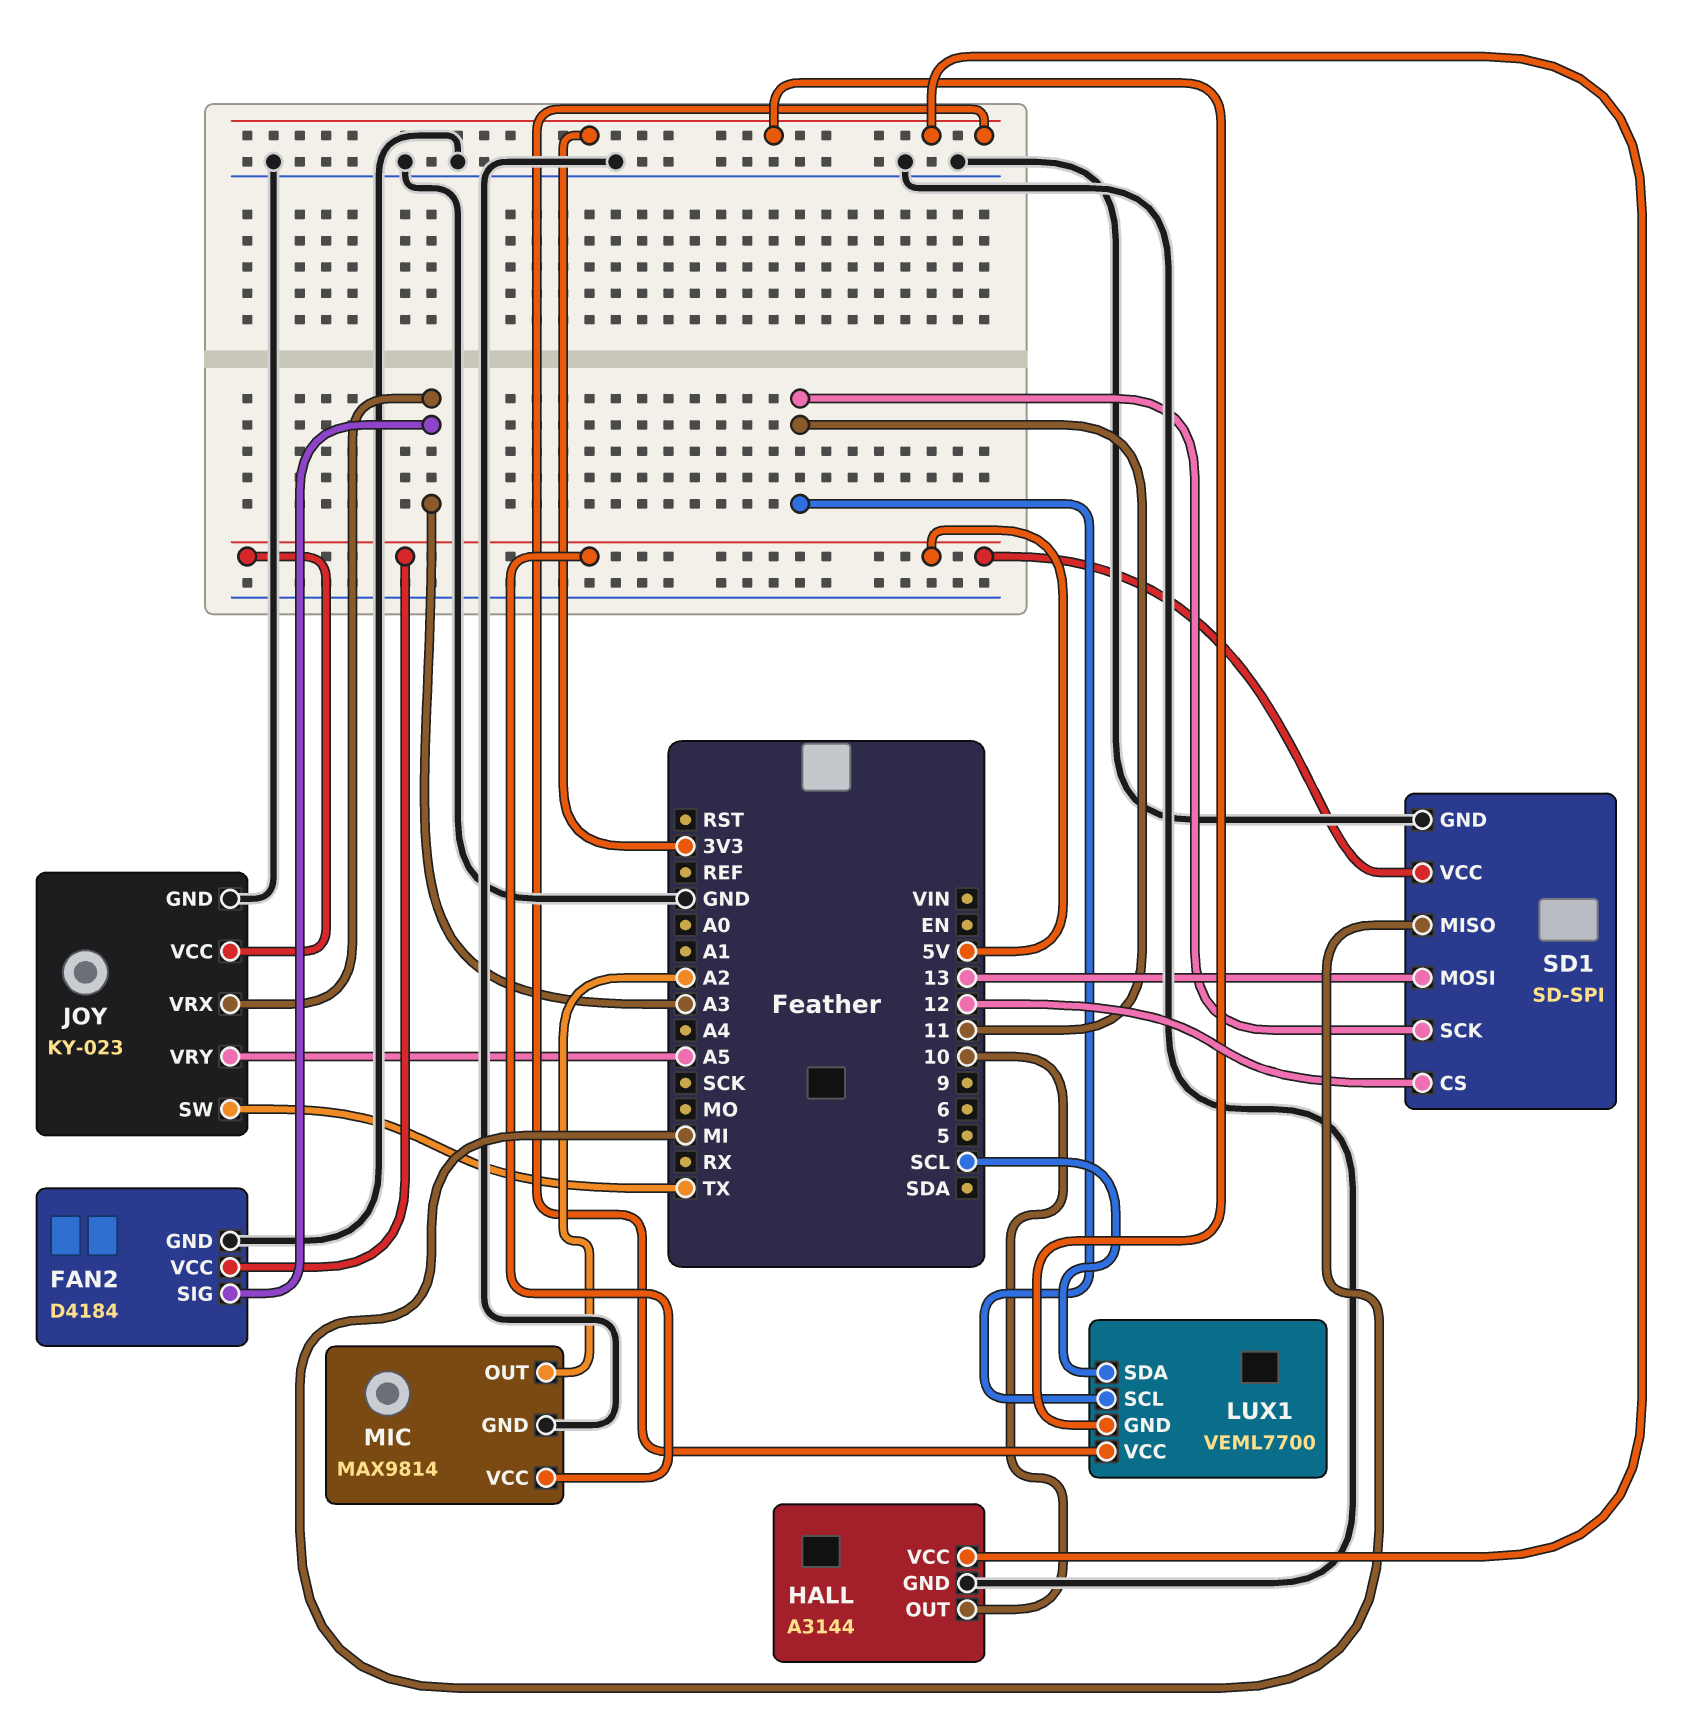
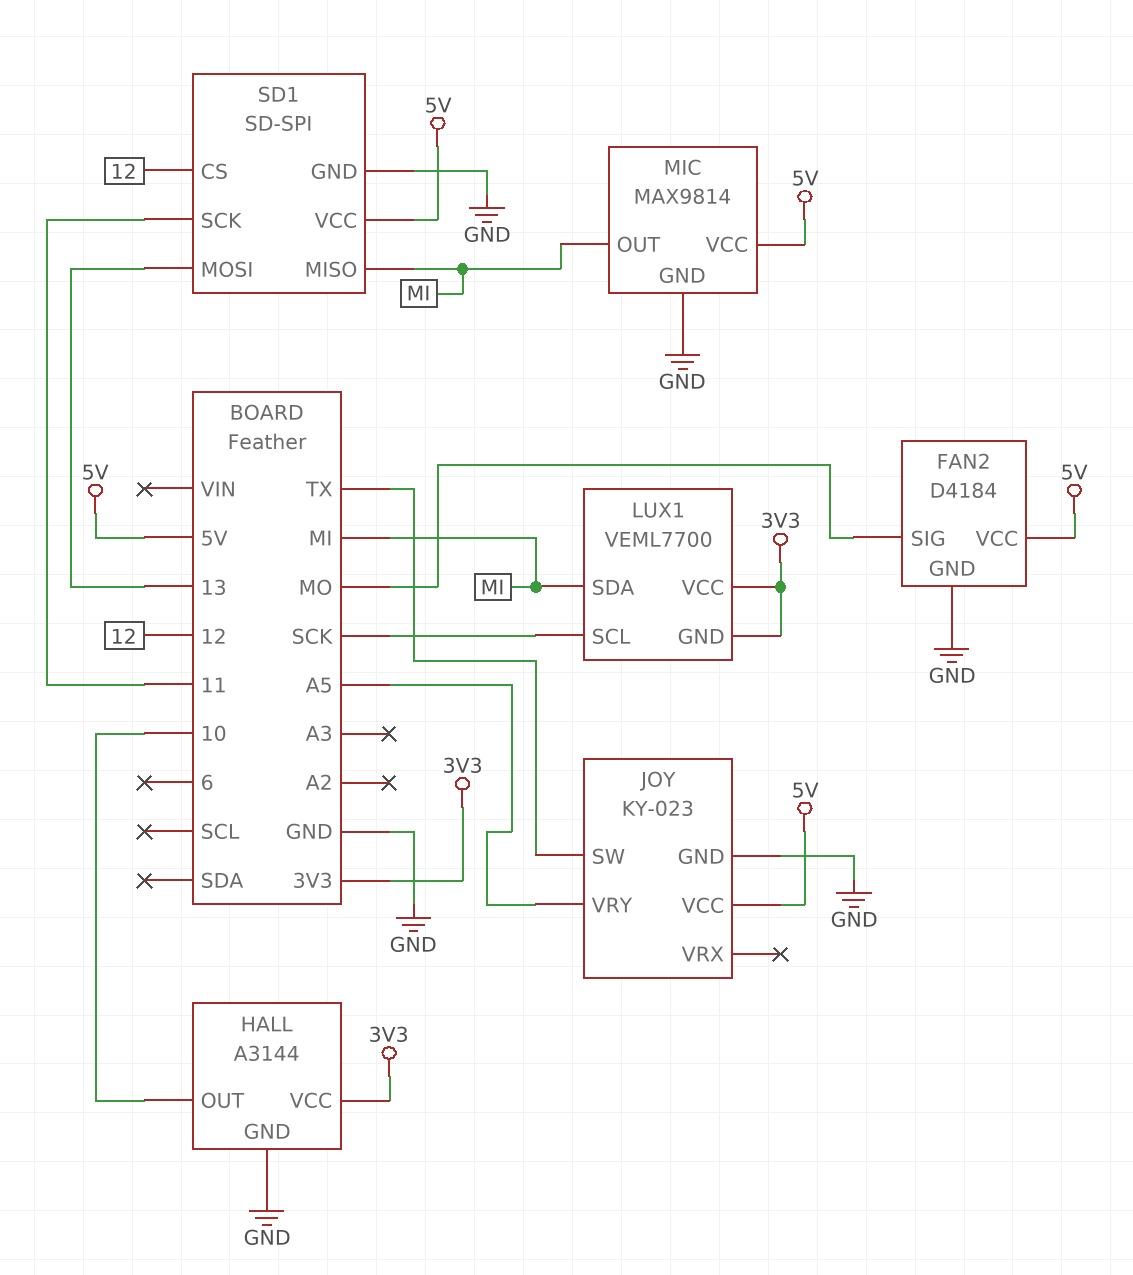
FAN2 pin SIG: A3 -> MO
JOY pin VRX: A3 -> none
LUX1 pin SCL: 11 -> SCK
LUX1 pin SDA: SCL -> MI
MIC pin OUT: A2 -> MI

